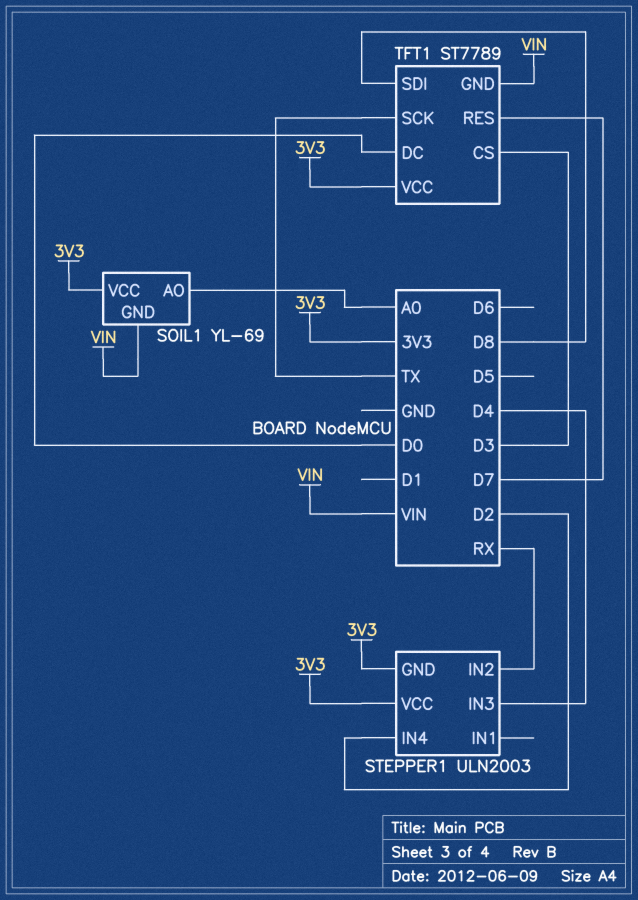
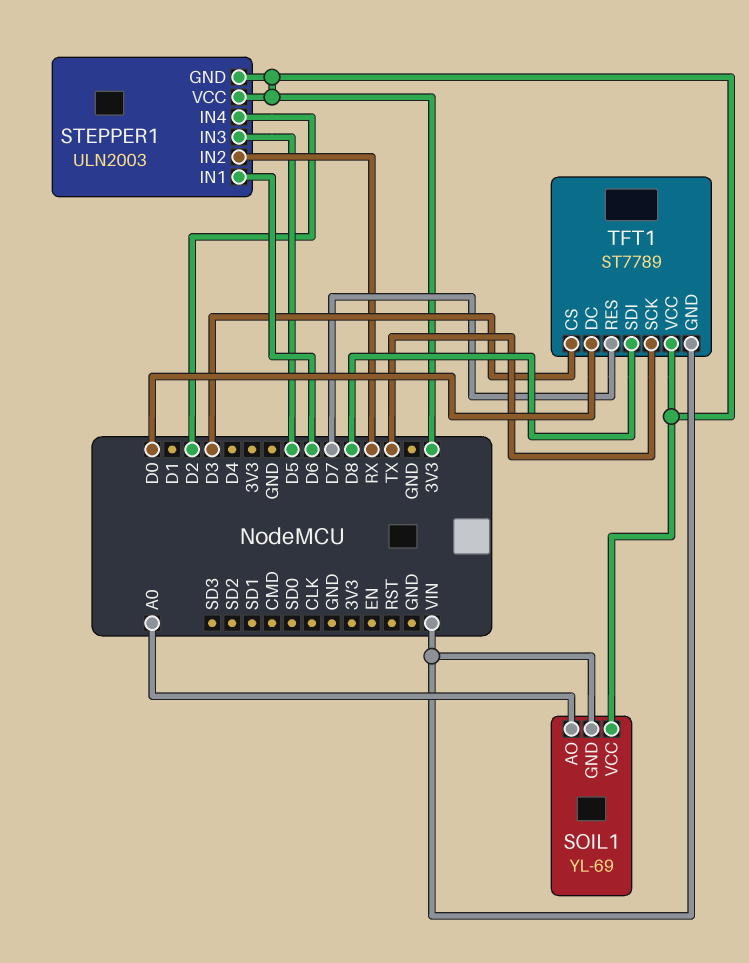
STEPPER1 pin IN1: none -> D6
STEPPER1 pin IN3: D4 -> D5

